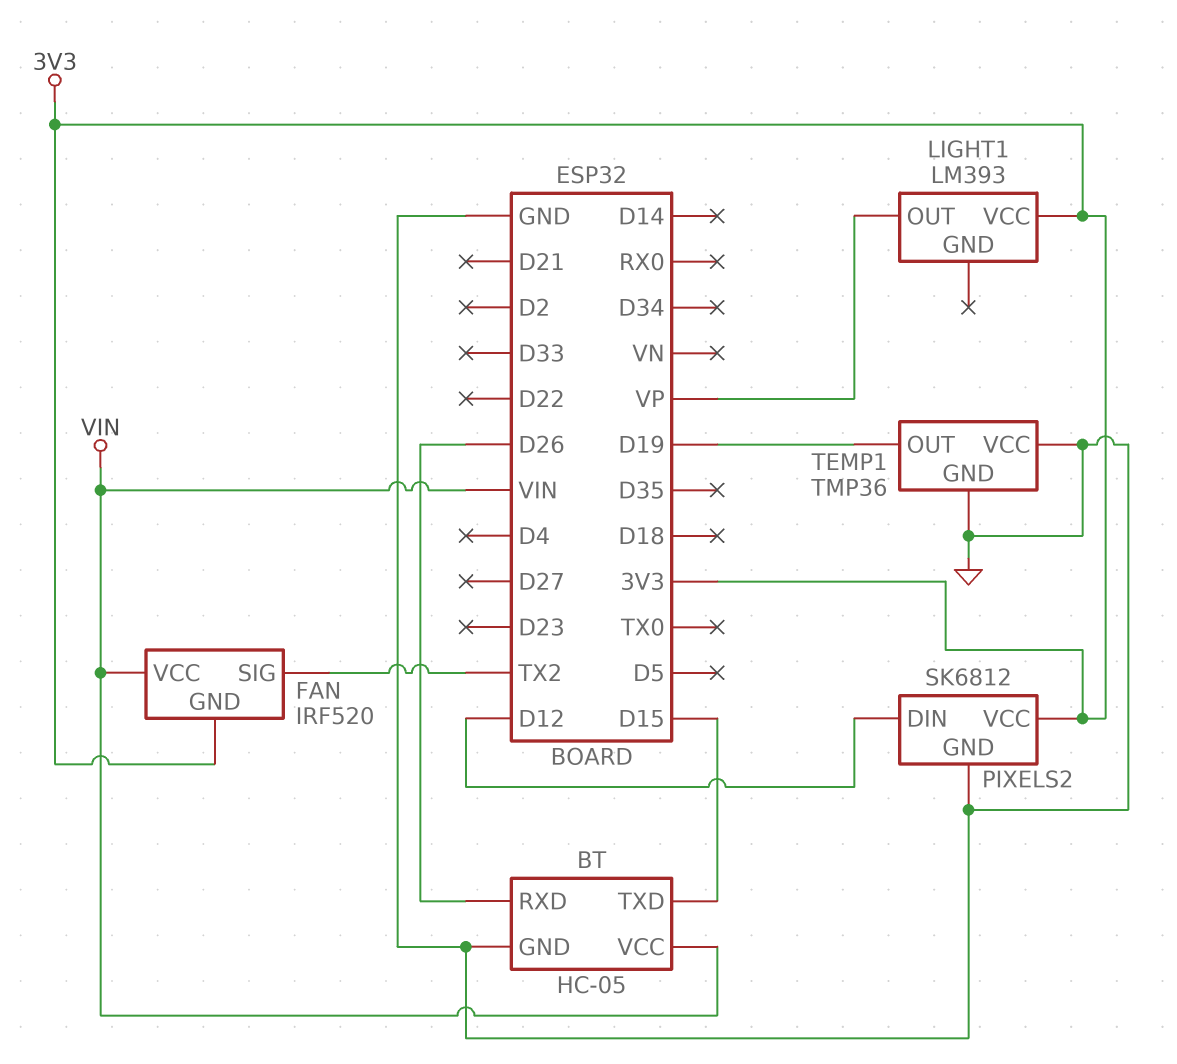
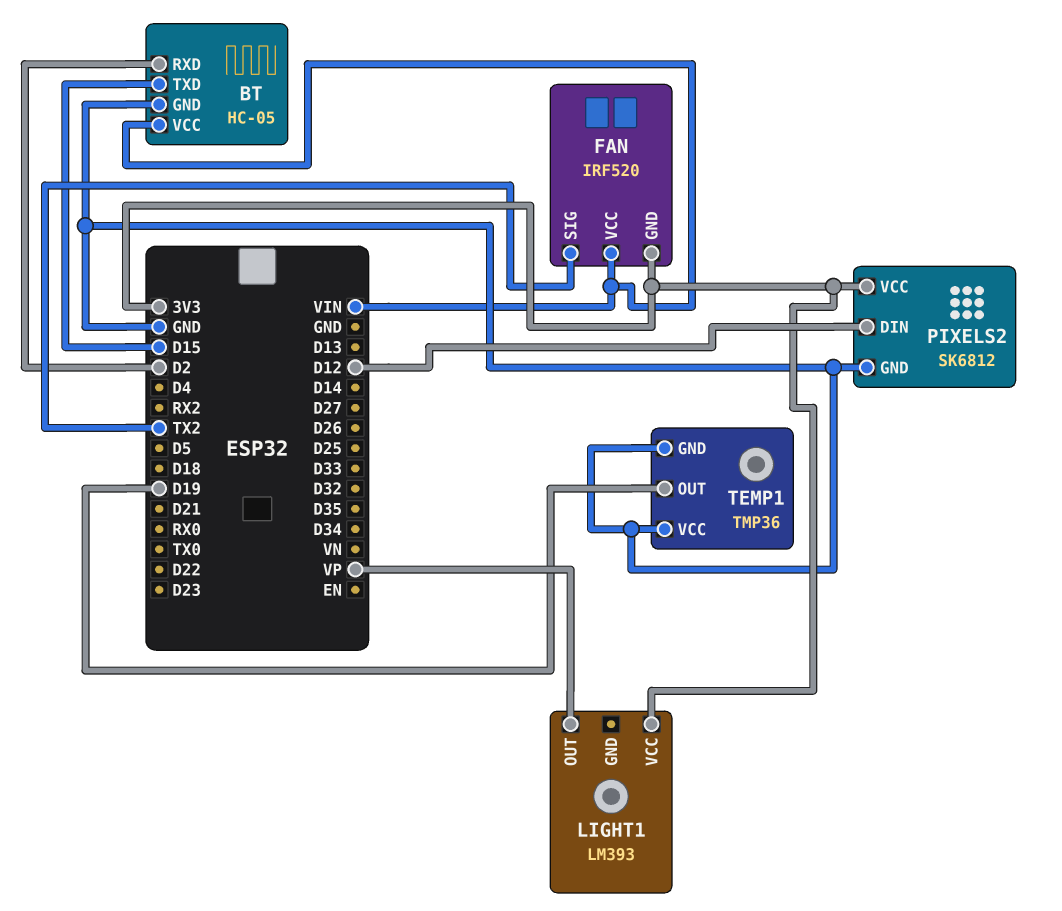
BT pin RXD: D26 -> D2

